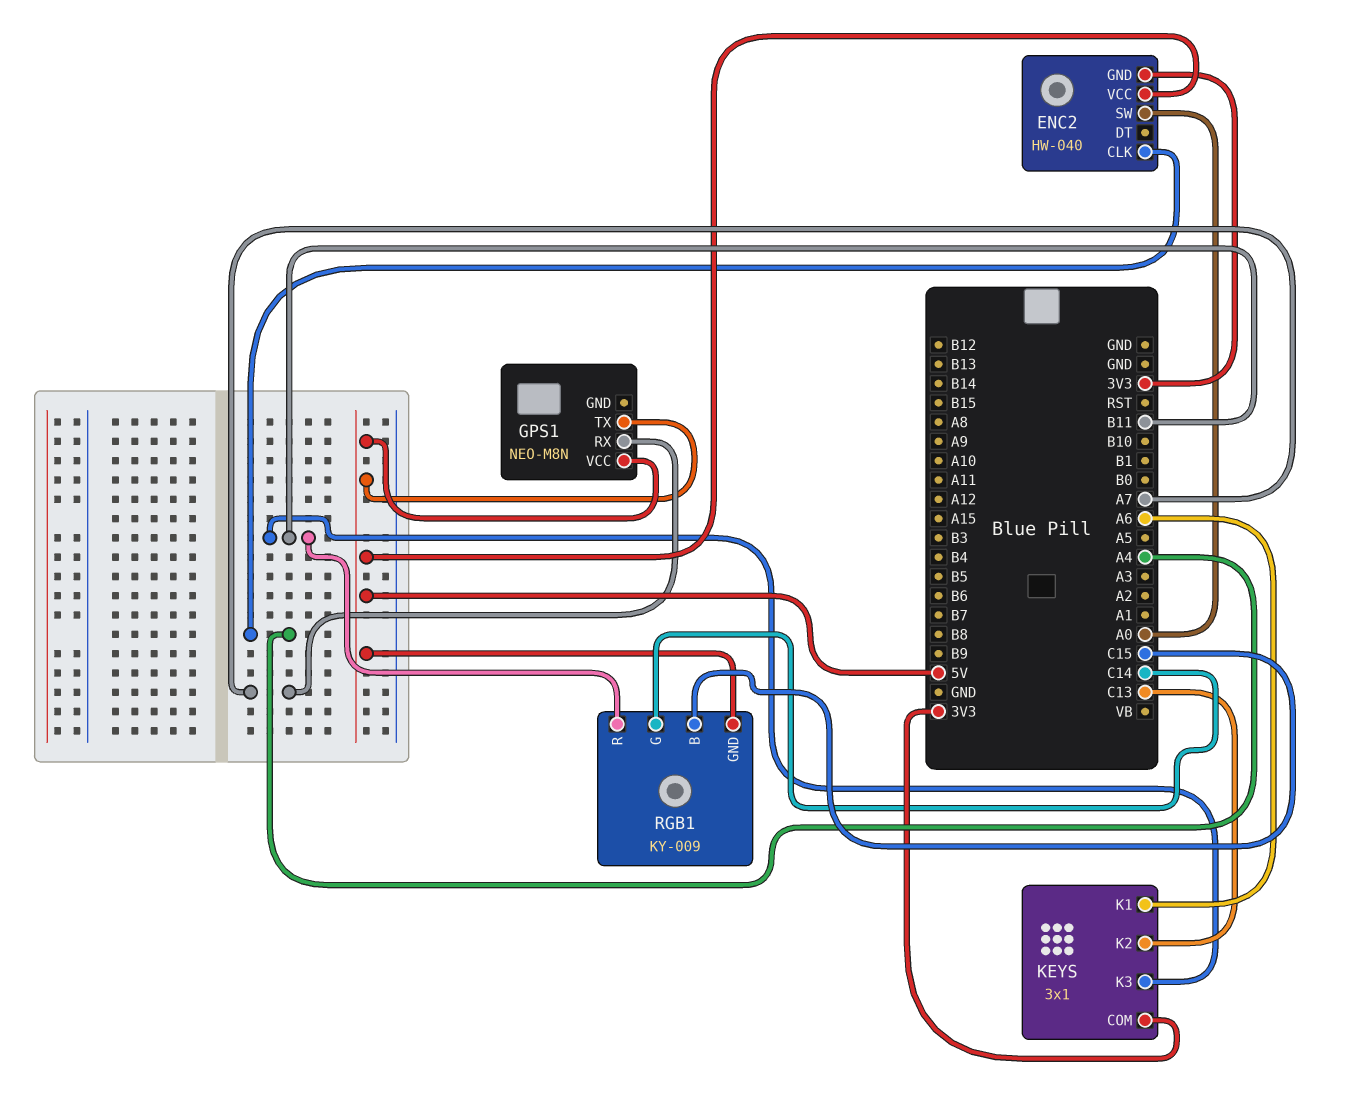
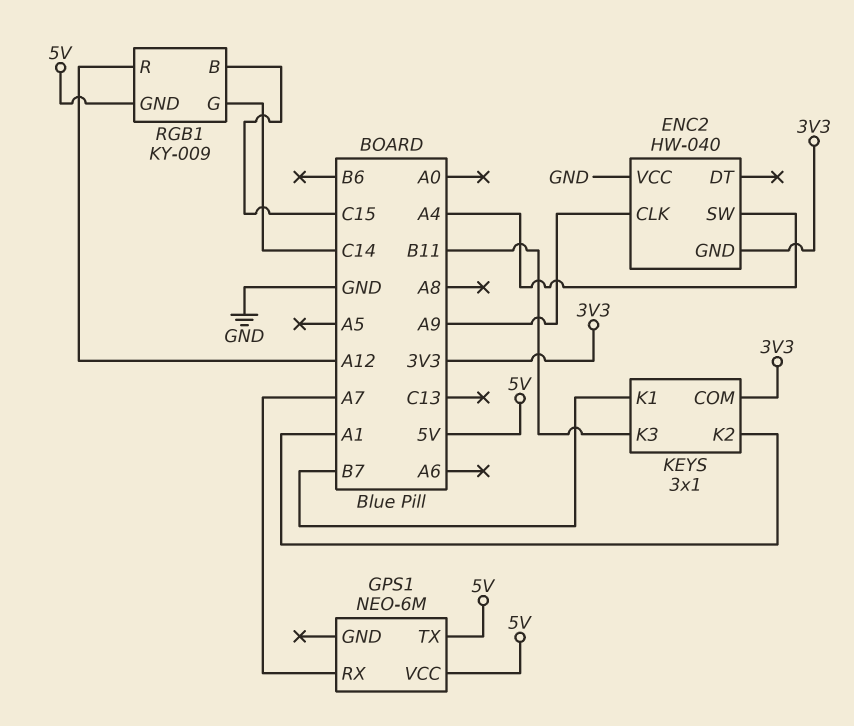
ENC2 pin CLK: A4 -> A9
ENC2 pin SW: A0 -> A4
ENC2 pin VCC: 5V -> GND
GPS1: NEO-M8N -> NEO-6M
KEYS pin K1: A6 -> B7
KEYS pin K2: C13 -> A1
RGB1 pin R: B11 -> A12

